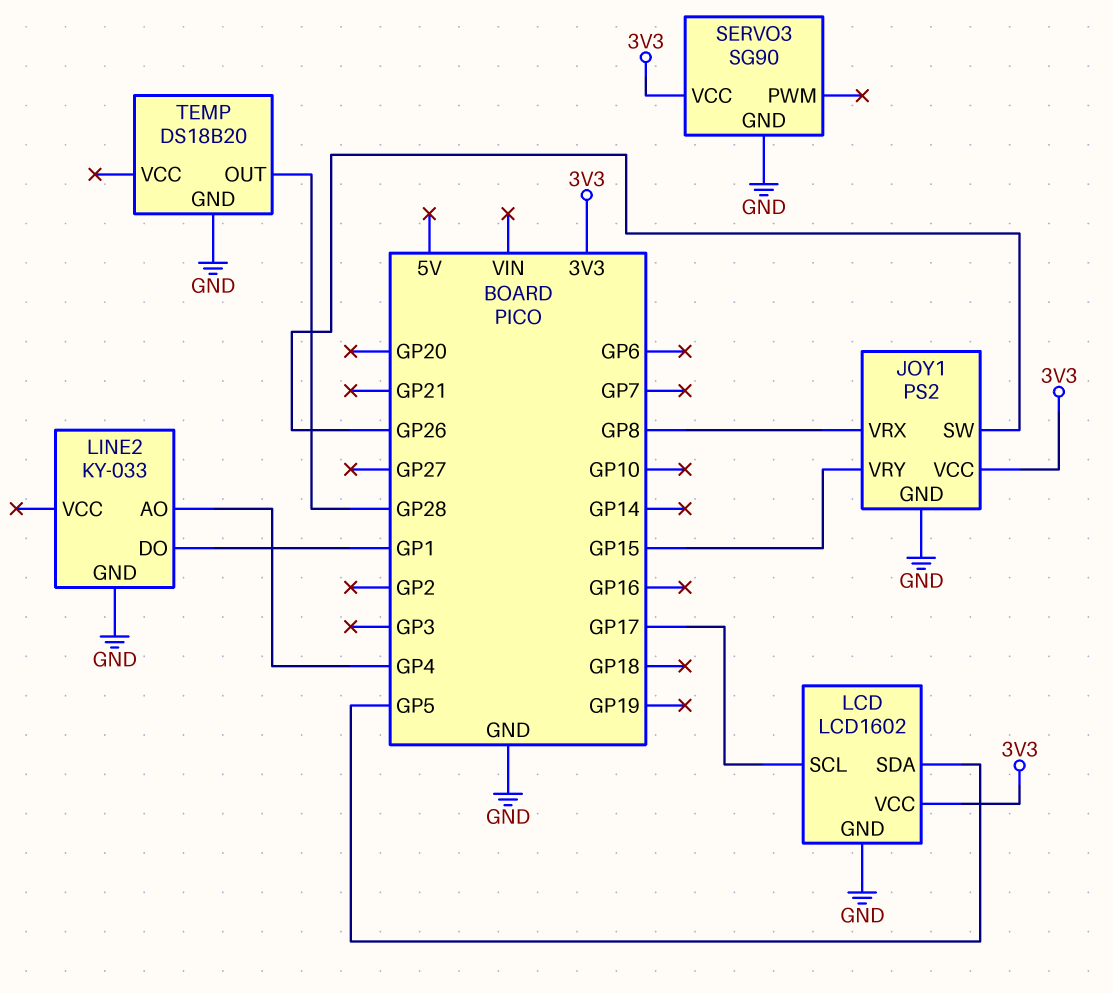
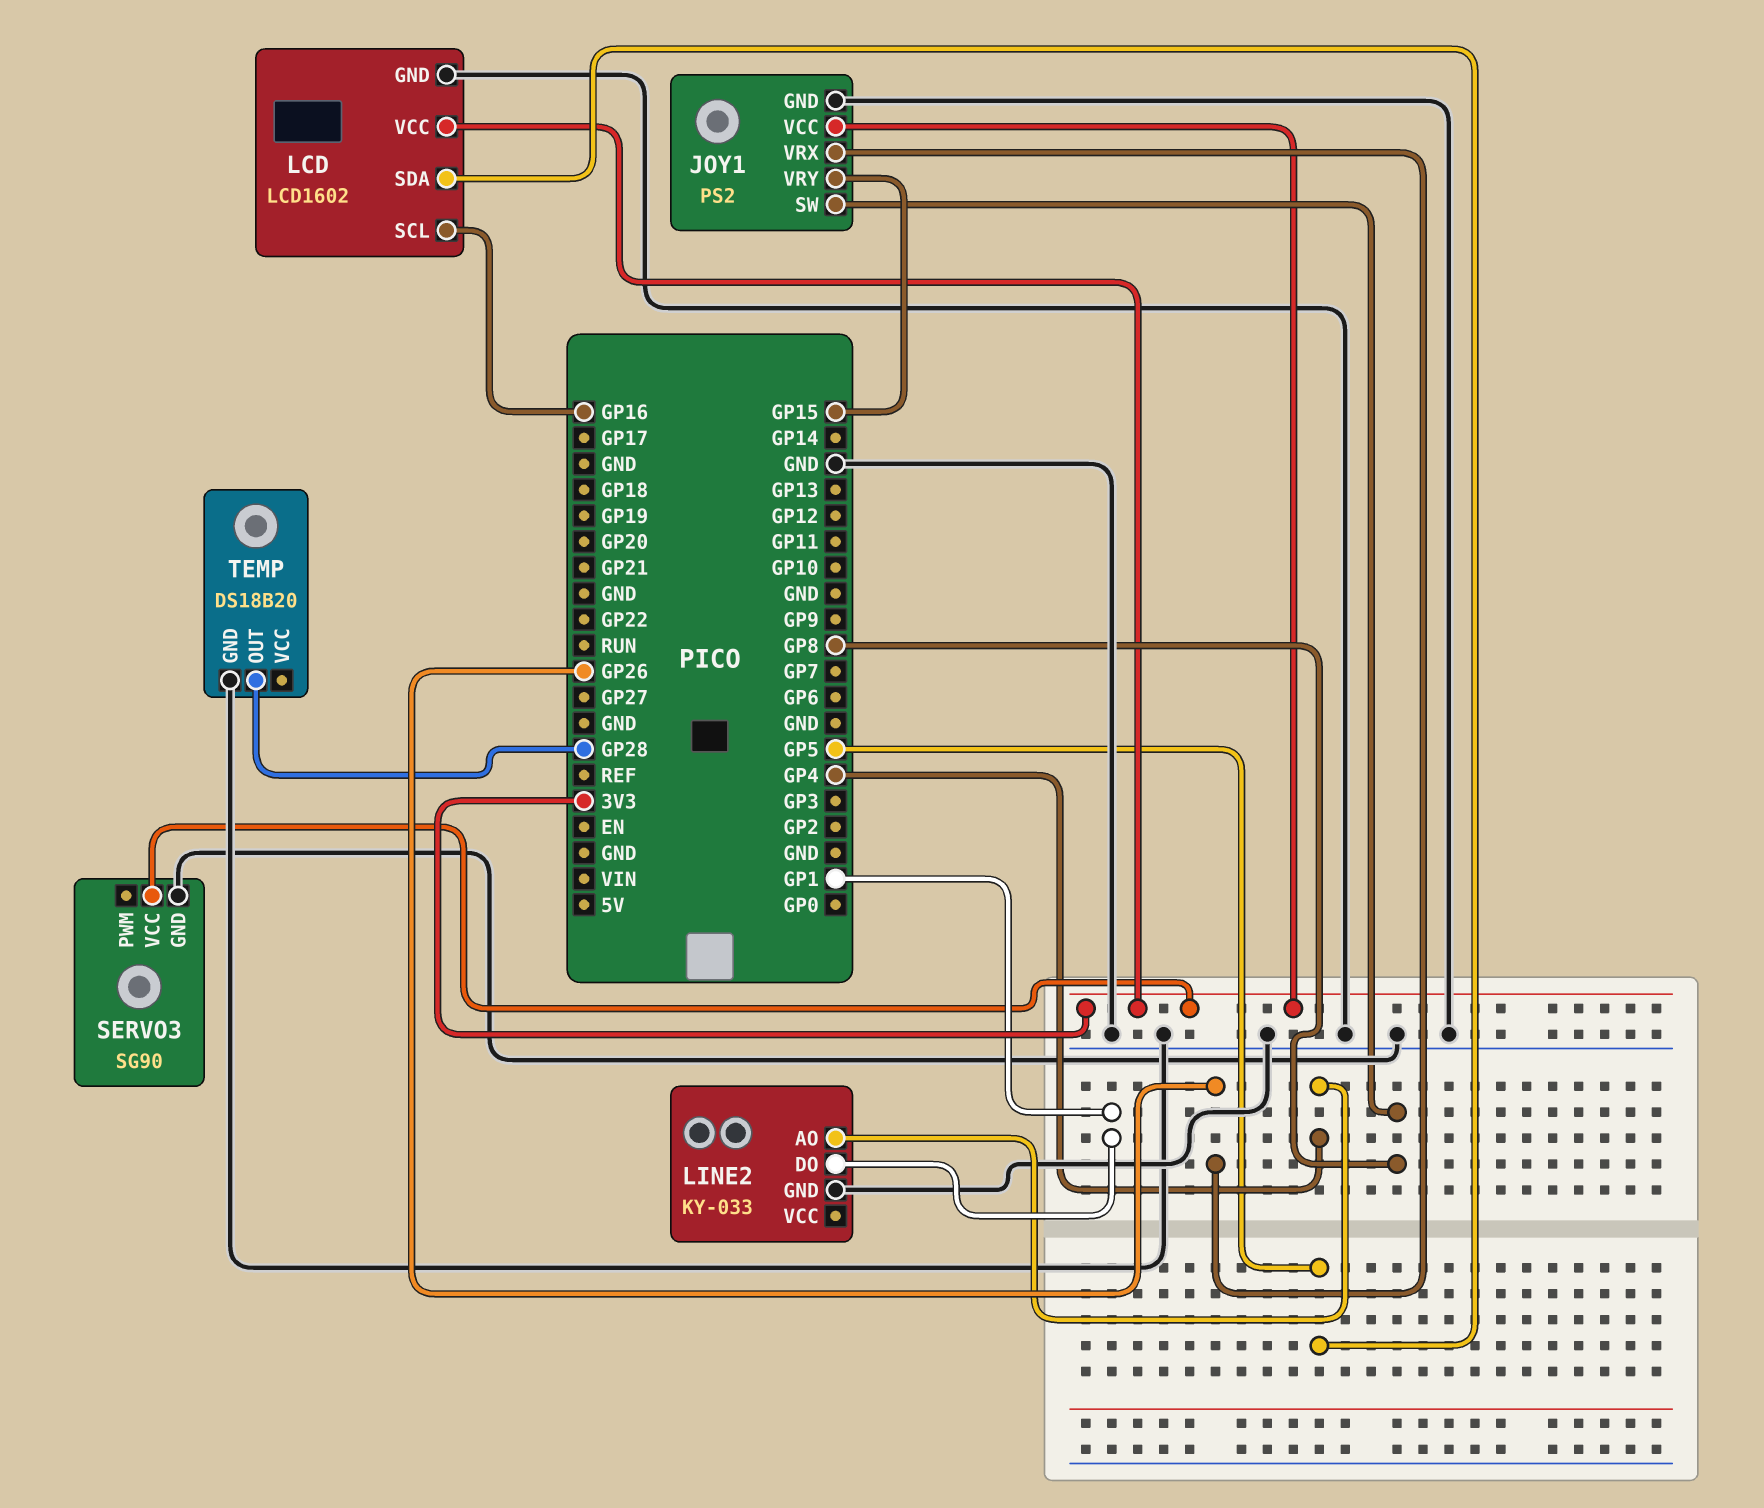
JOY1 pin SW: GP26 -> GP8
JOY1 pin VRX: GP8 -> GP26
LCD pin SCL: GP17 -> GP16

